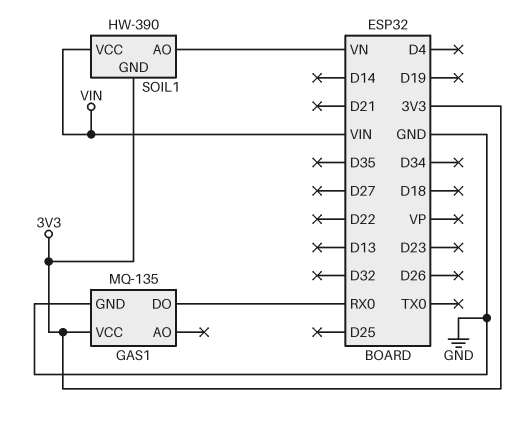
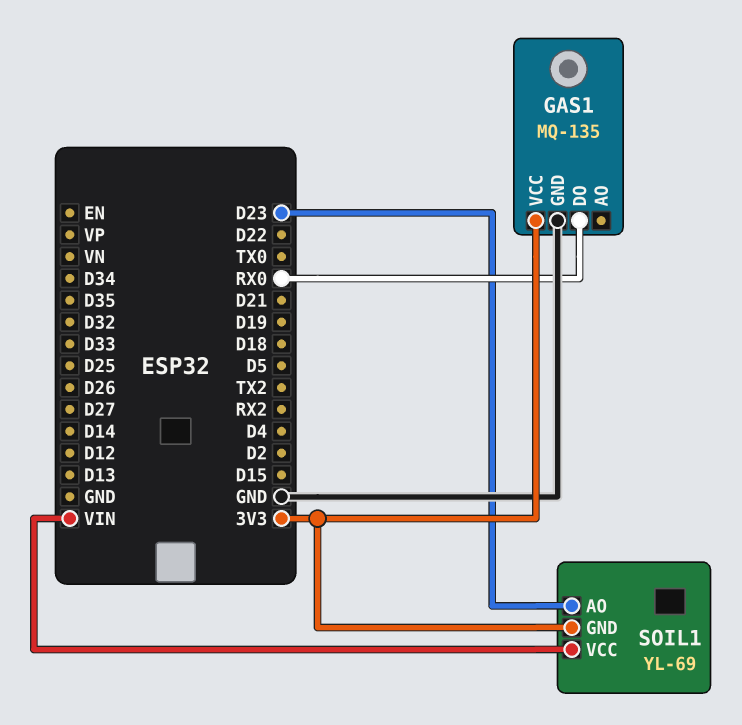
SOIL1: HW-390 -> YL-69
SOIL1 pin AO: VN -> D23

